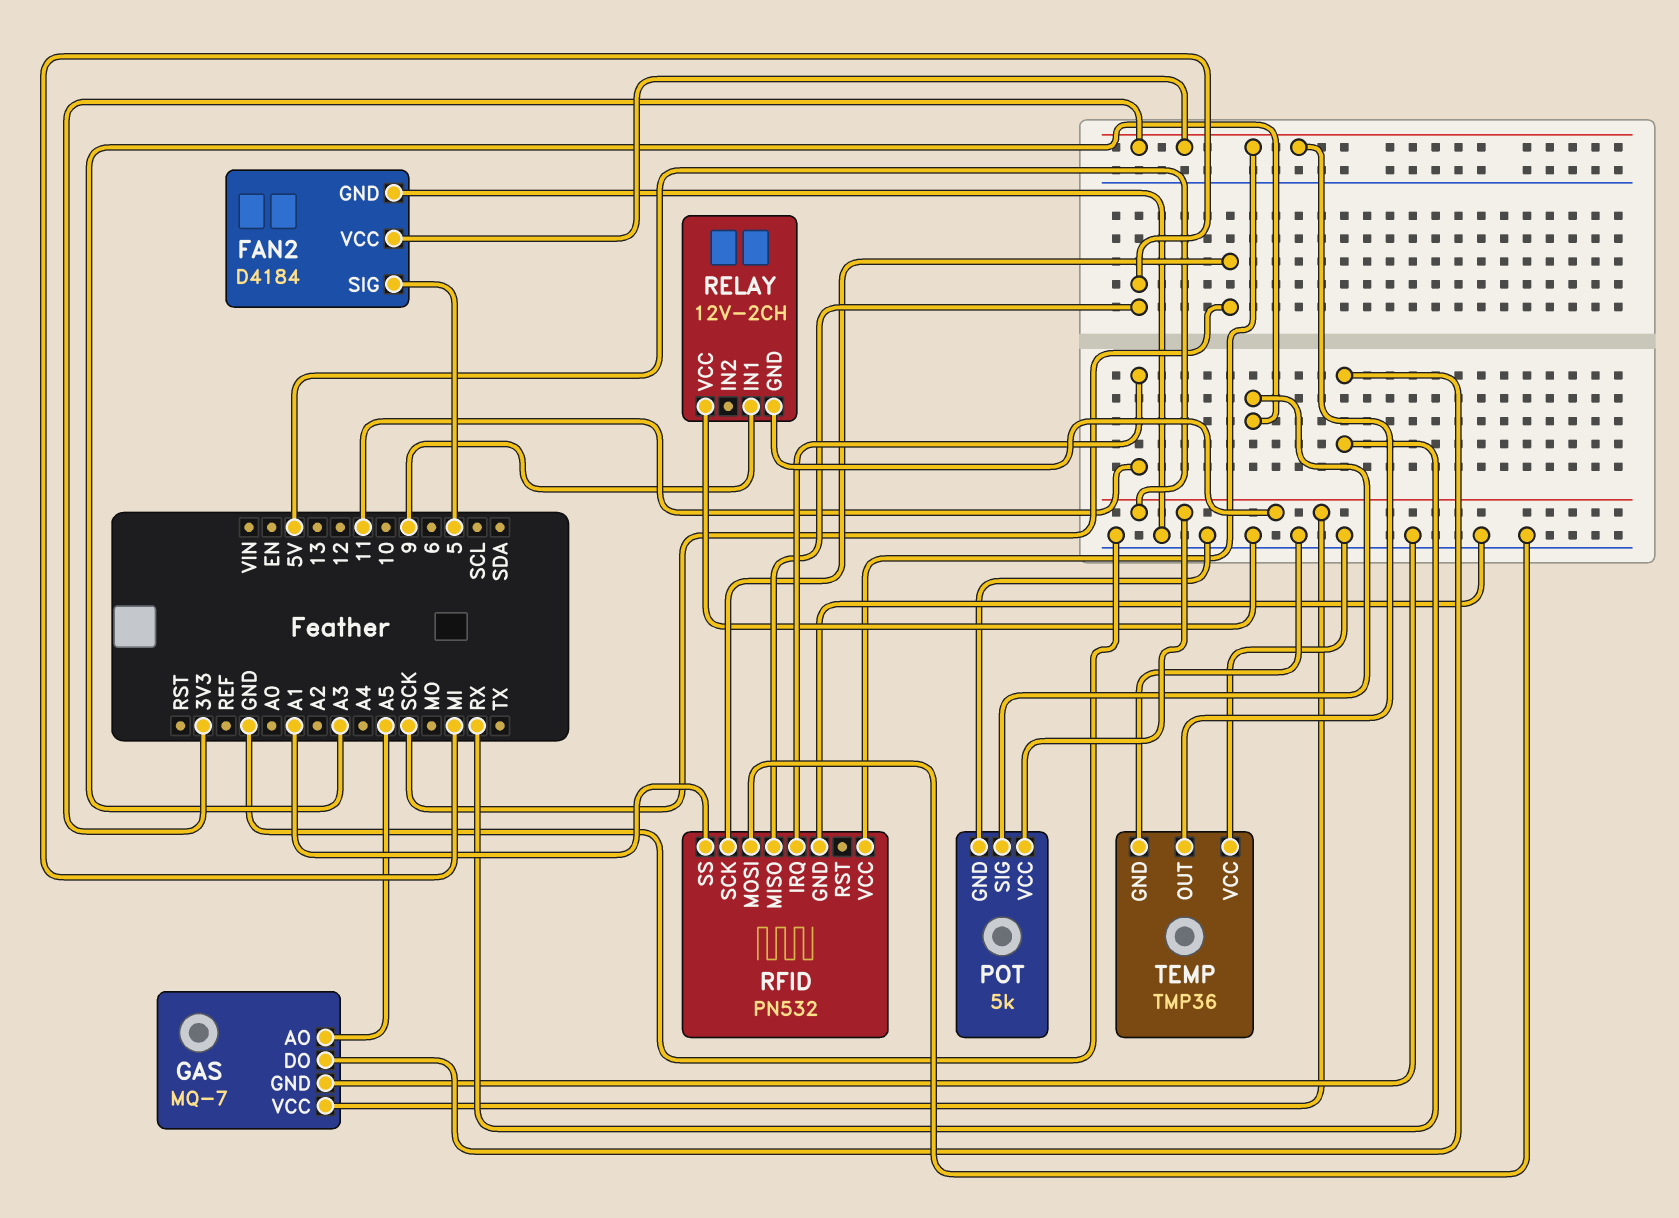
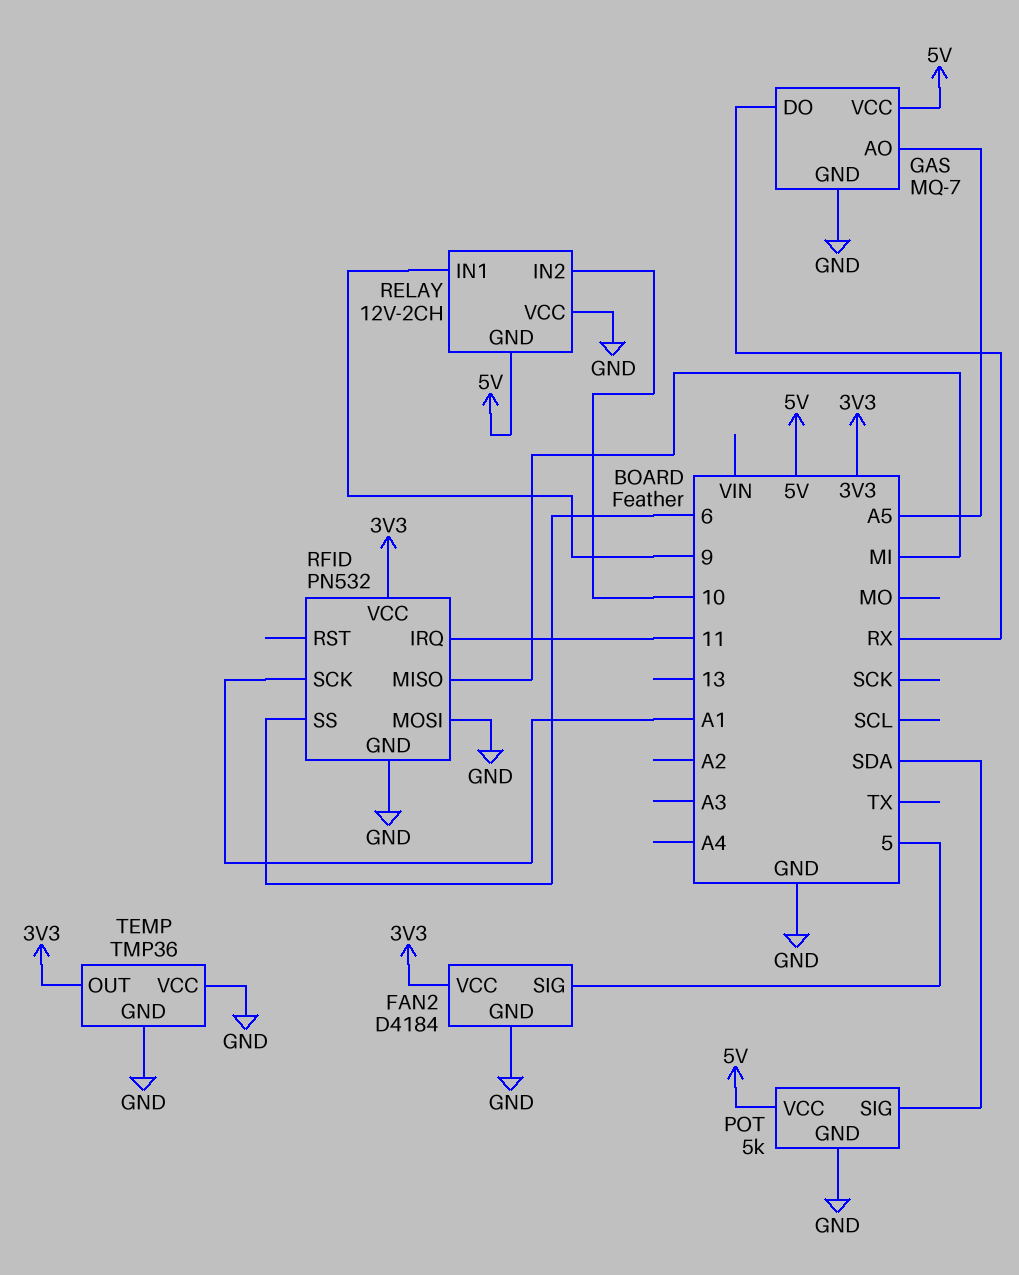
POT pin SIG: A3 -> SDA
RELAY pin IN2: none -> 10
RFID pin SCK: SCK -> A1
RFID pin SS: A1 -> 6

